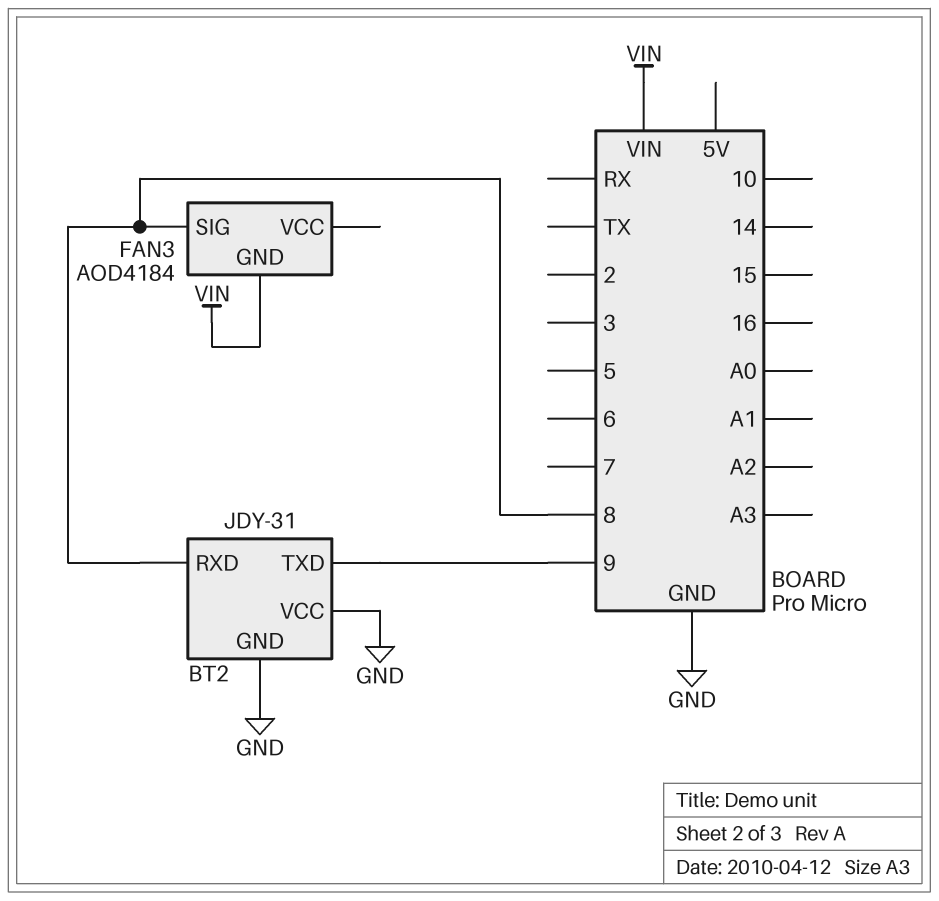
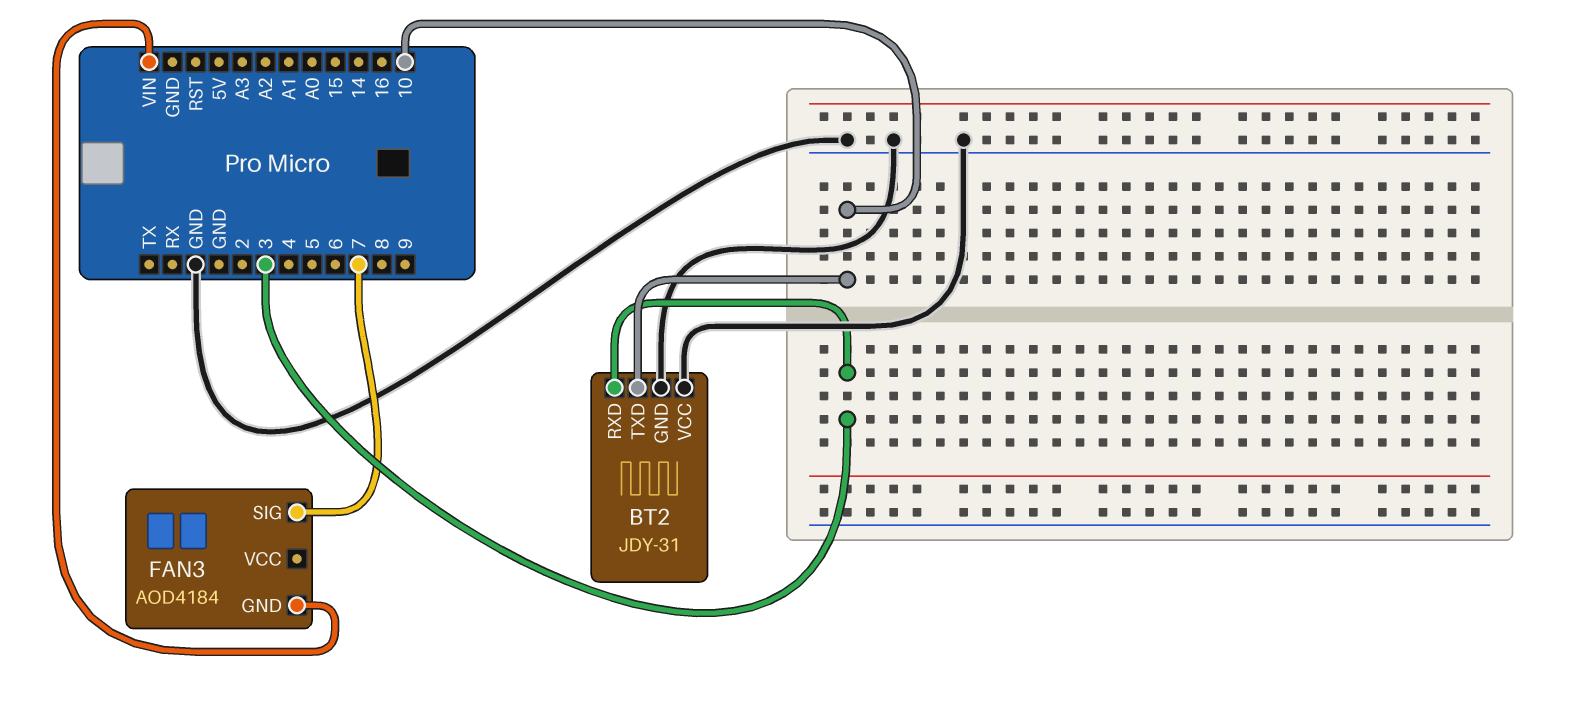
BT2 pin RXD: 8 -> 3
BT2 pin TXD: 9 -> 10
FAN3 pin SIG: 8 -> 7

